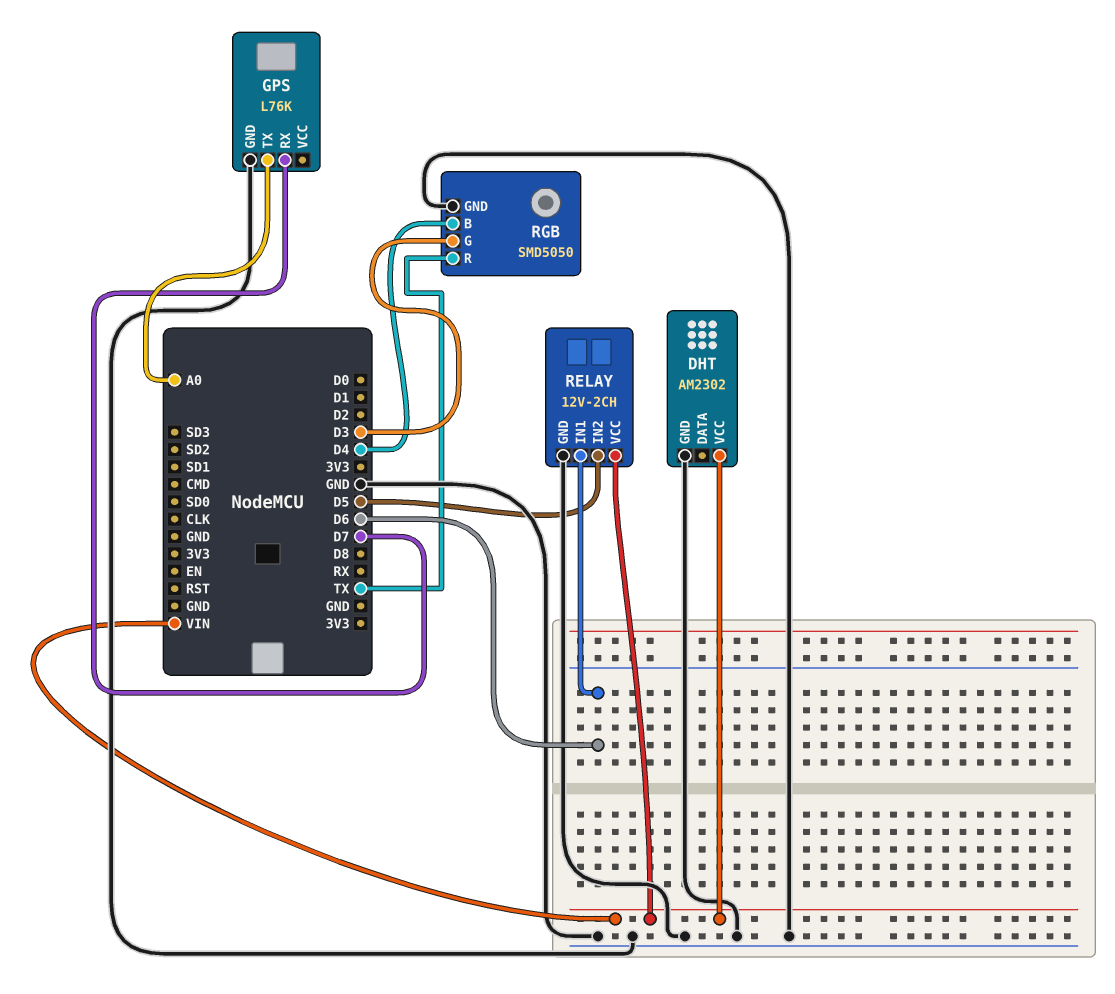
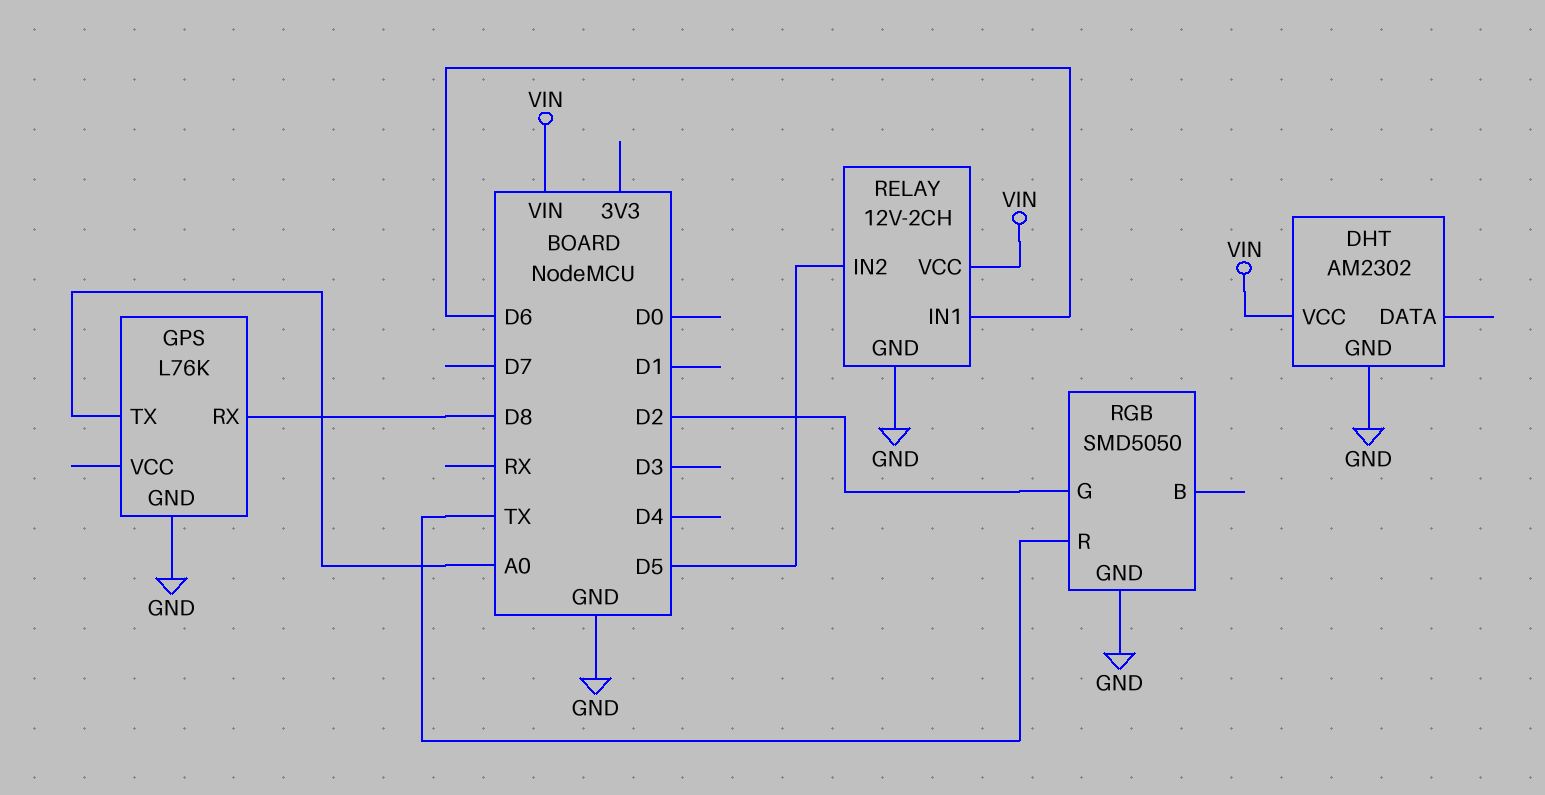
GPS pin RX: D7 -> D8
RGB pin B: D4 -> none
RGB pin G: D3 -> D2

